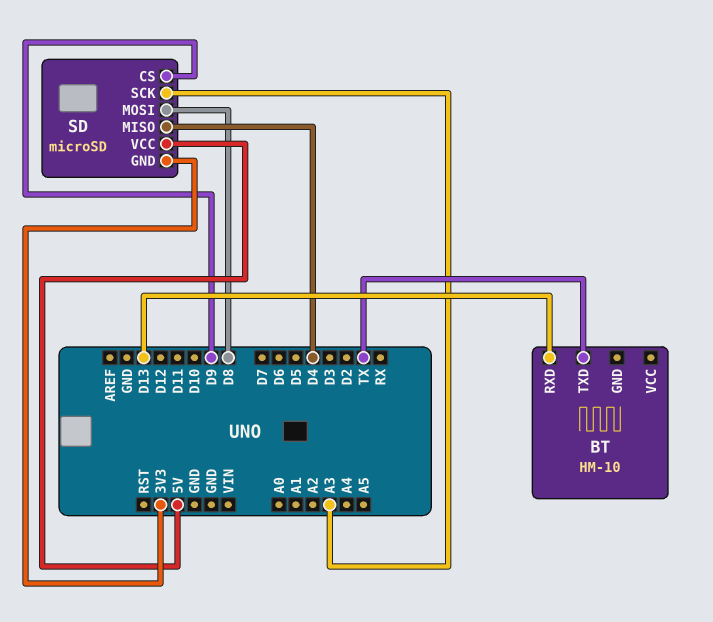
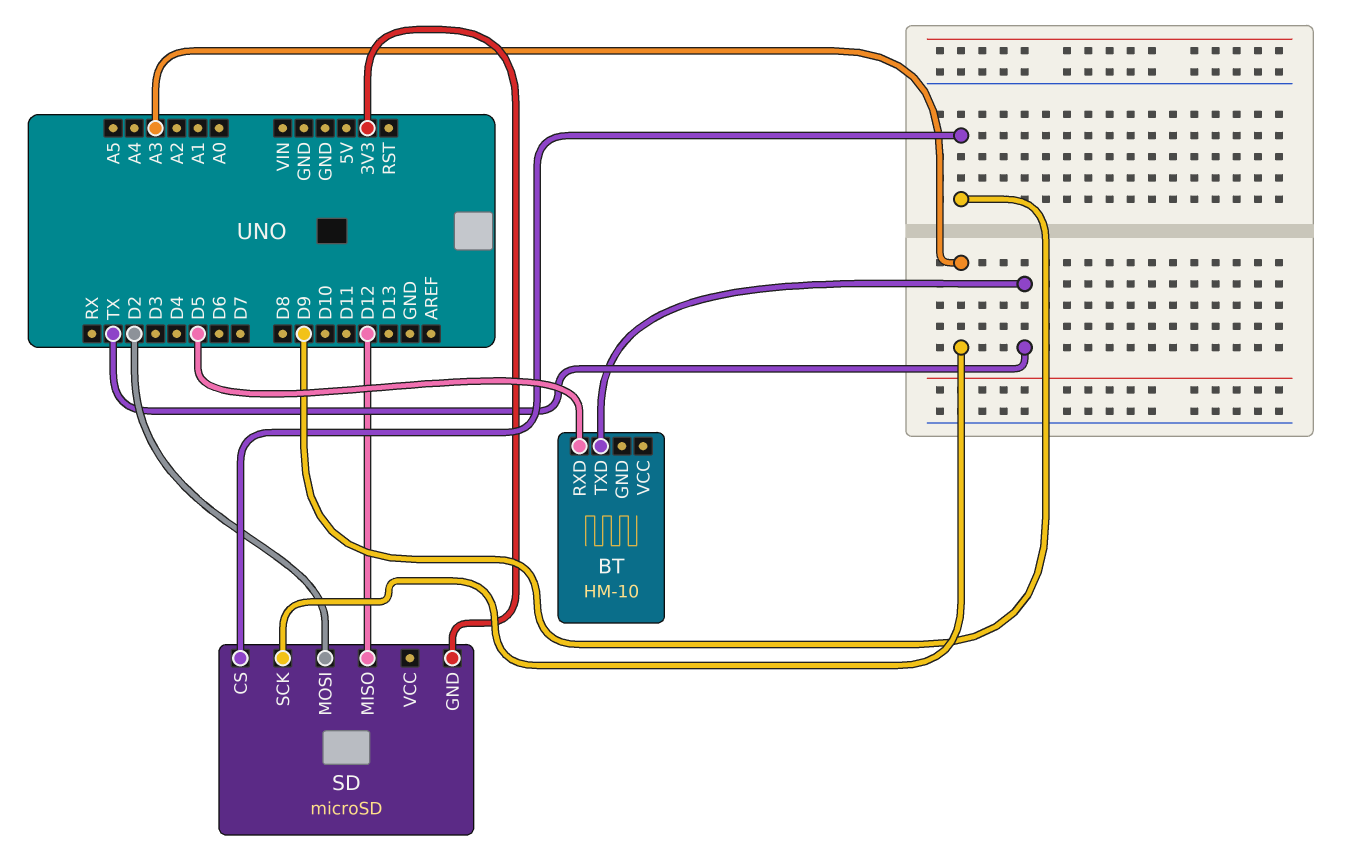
BT pin RXD: D13 -> D5
SD pin MISO: D4 -> D12
SD pin MOSI: D8 -> D2
SD pin VCC: 5V -> none

